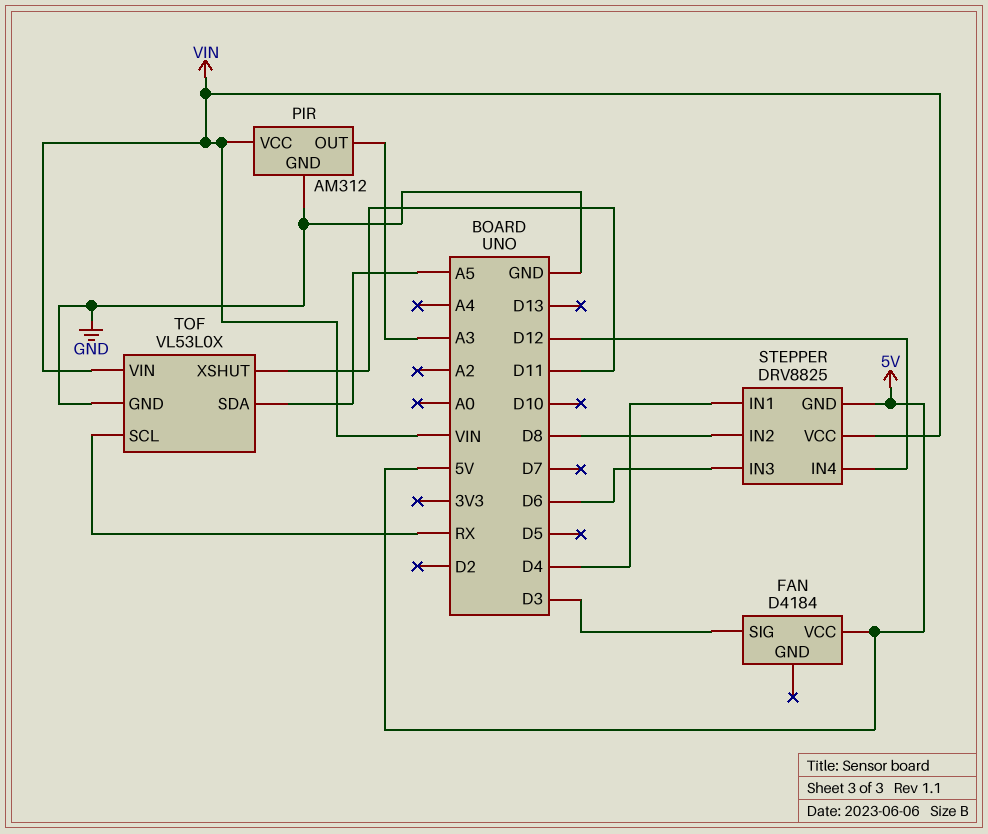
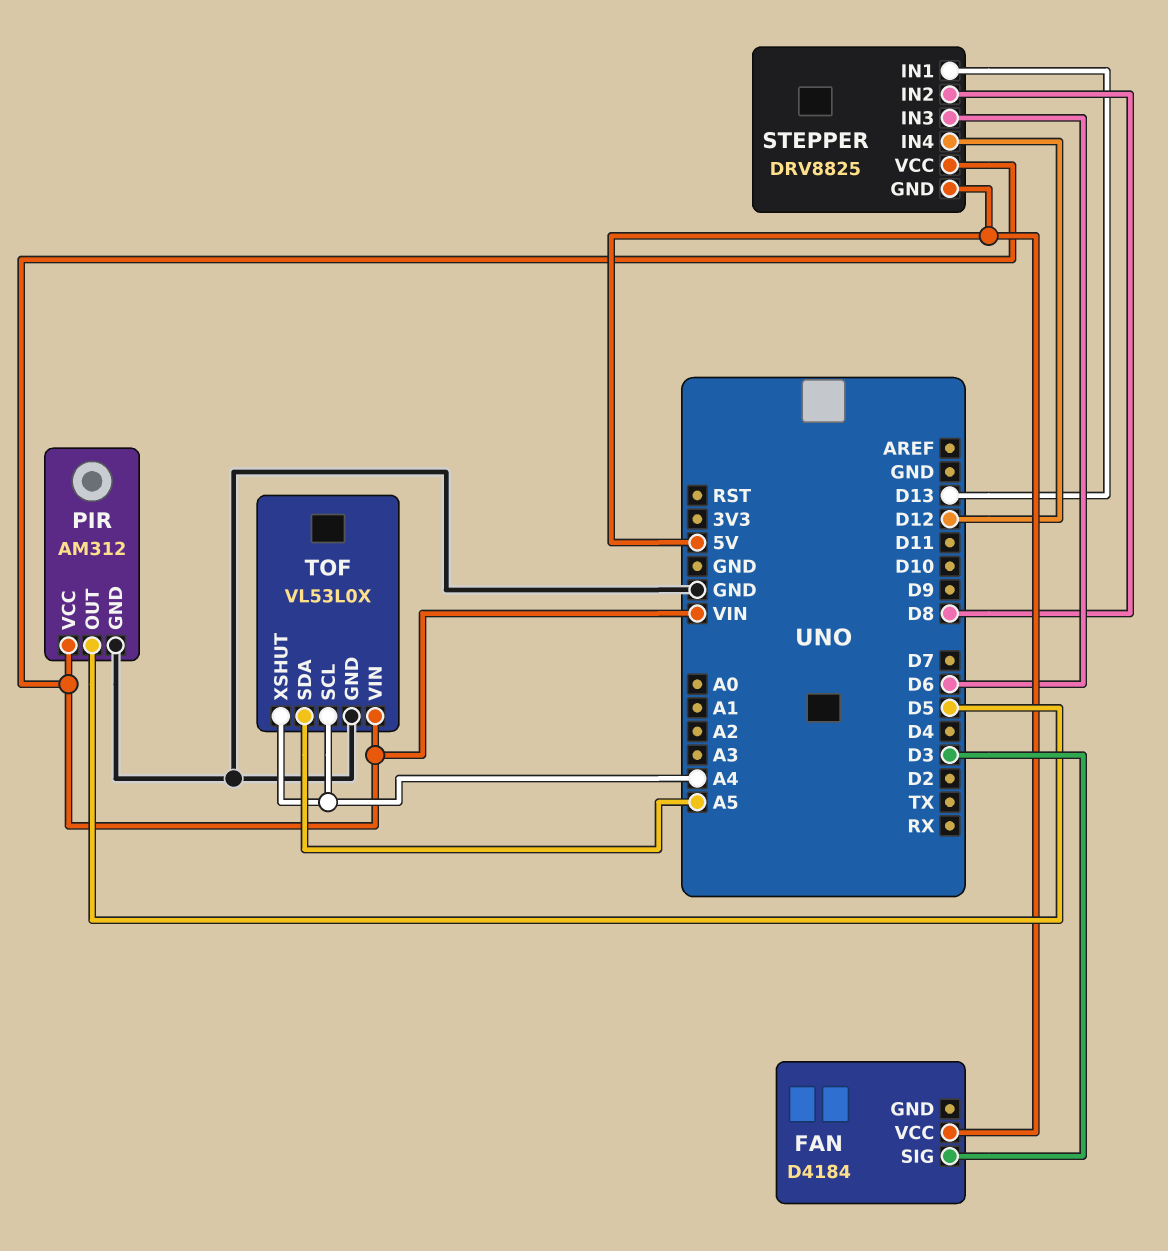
PIR pin OUT: A3 -> D5
STEPPER pin IN1: D4 -> D13
TOF pin SCL: RX -> A4
TOF pin XSHUT: D11 -> A4

